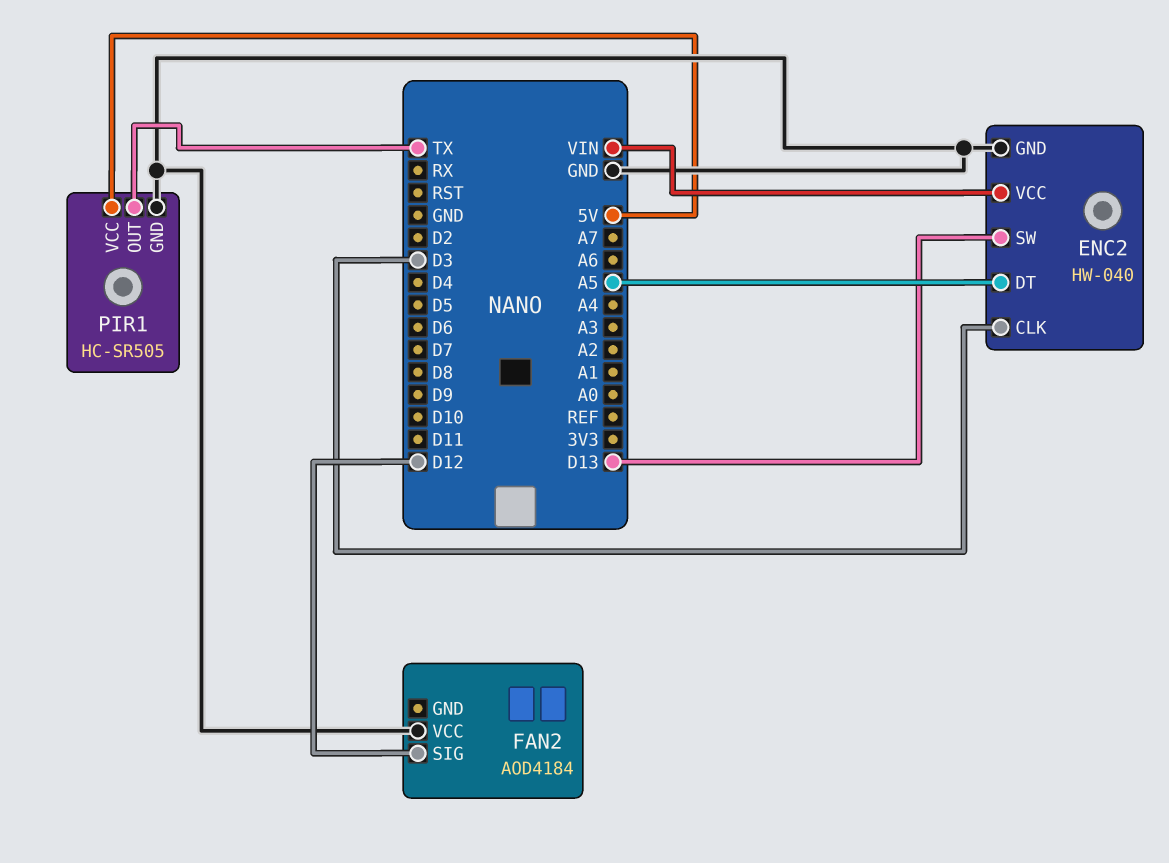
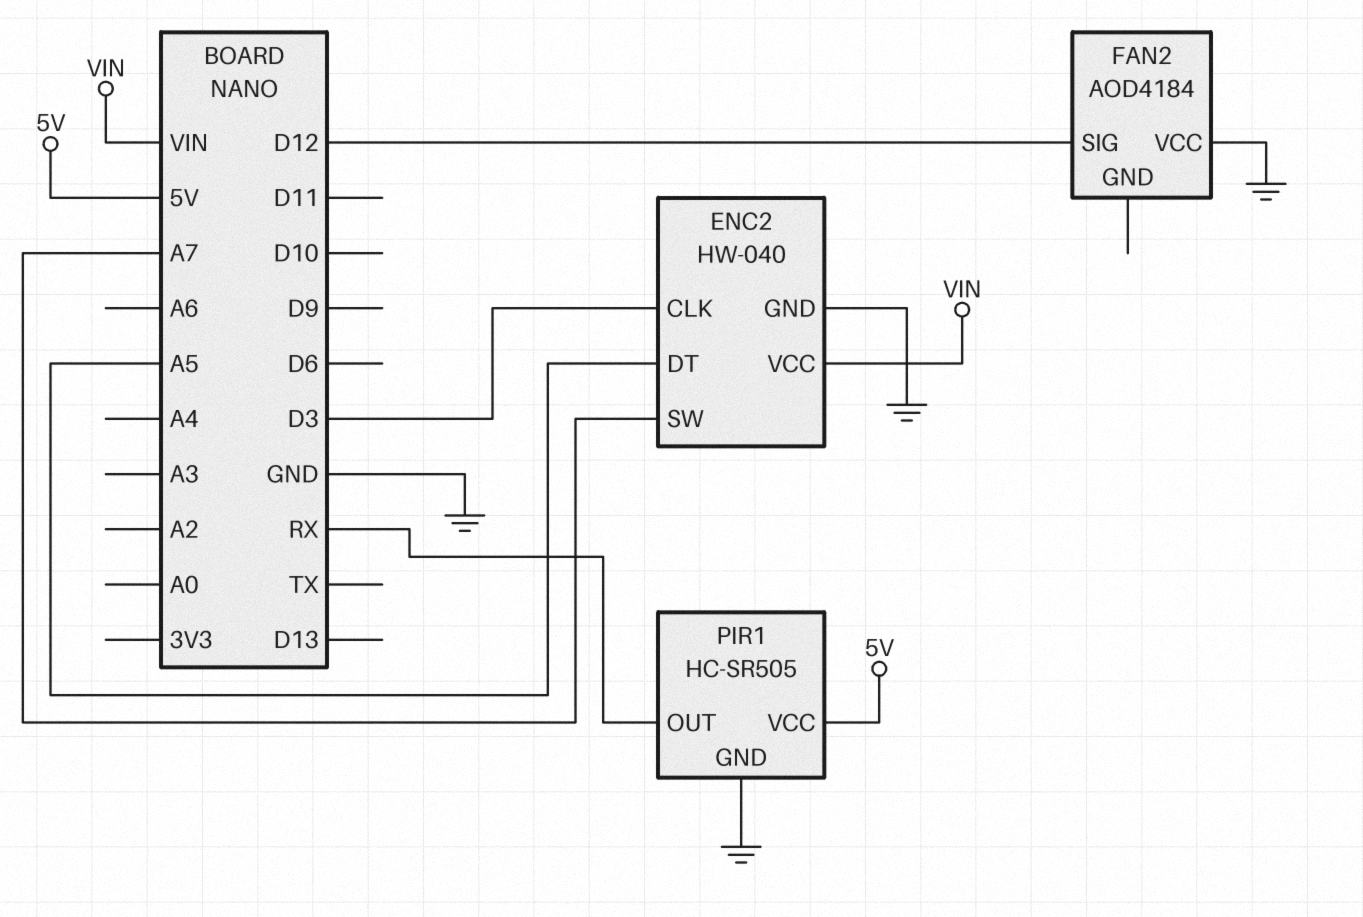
ENC2 pin SW: D13 -> A7
PIR1 pin OUT: TX -> RX

